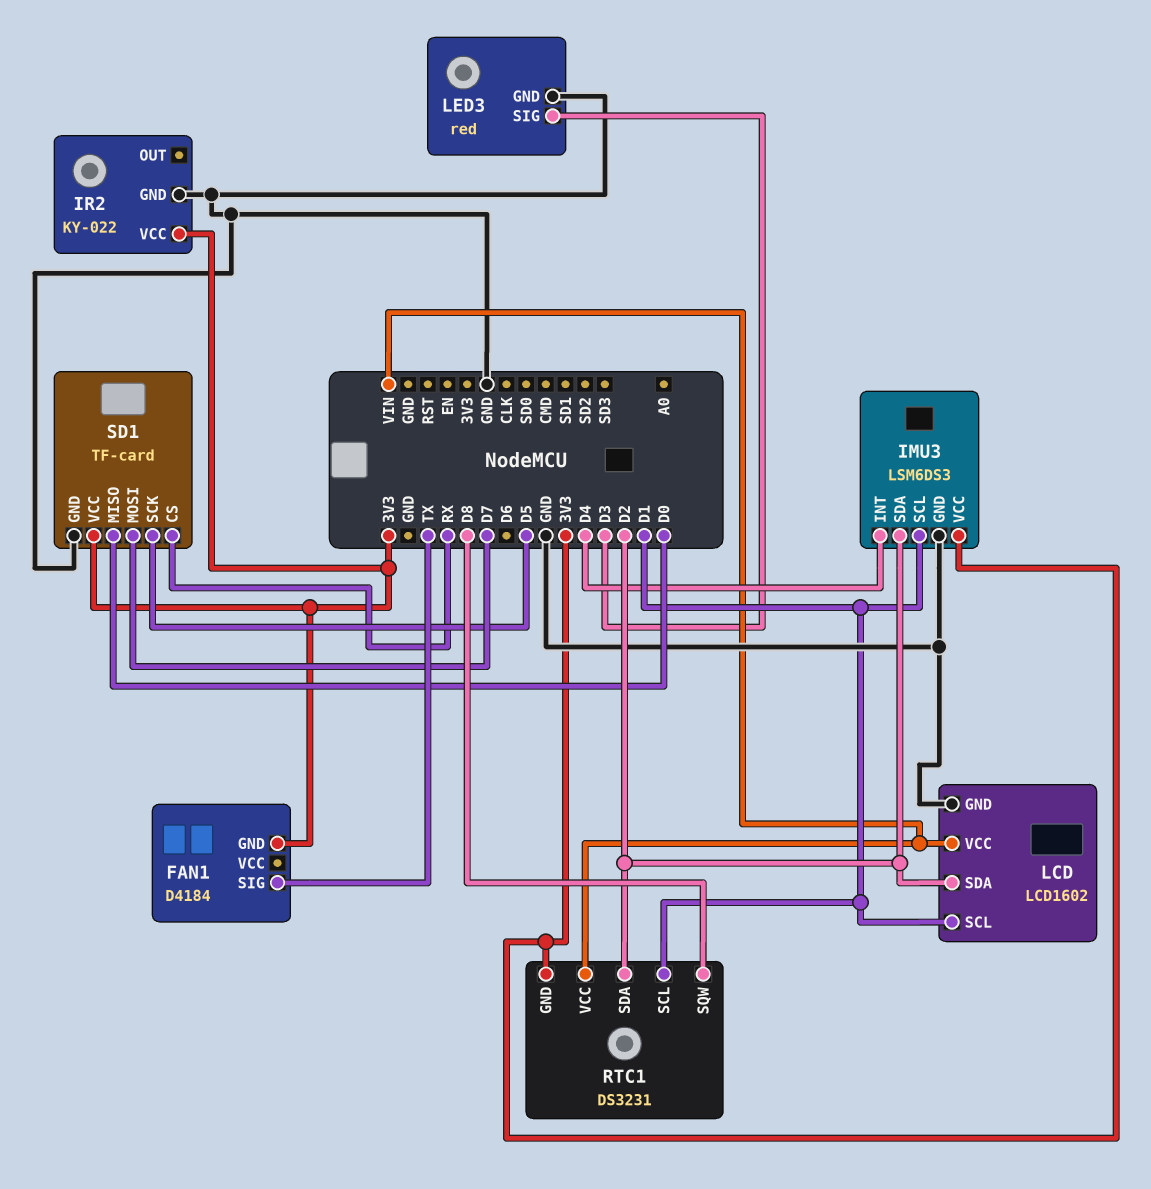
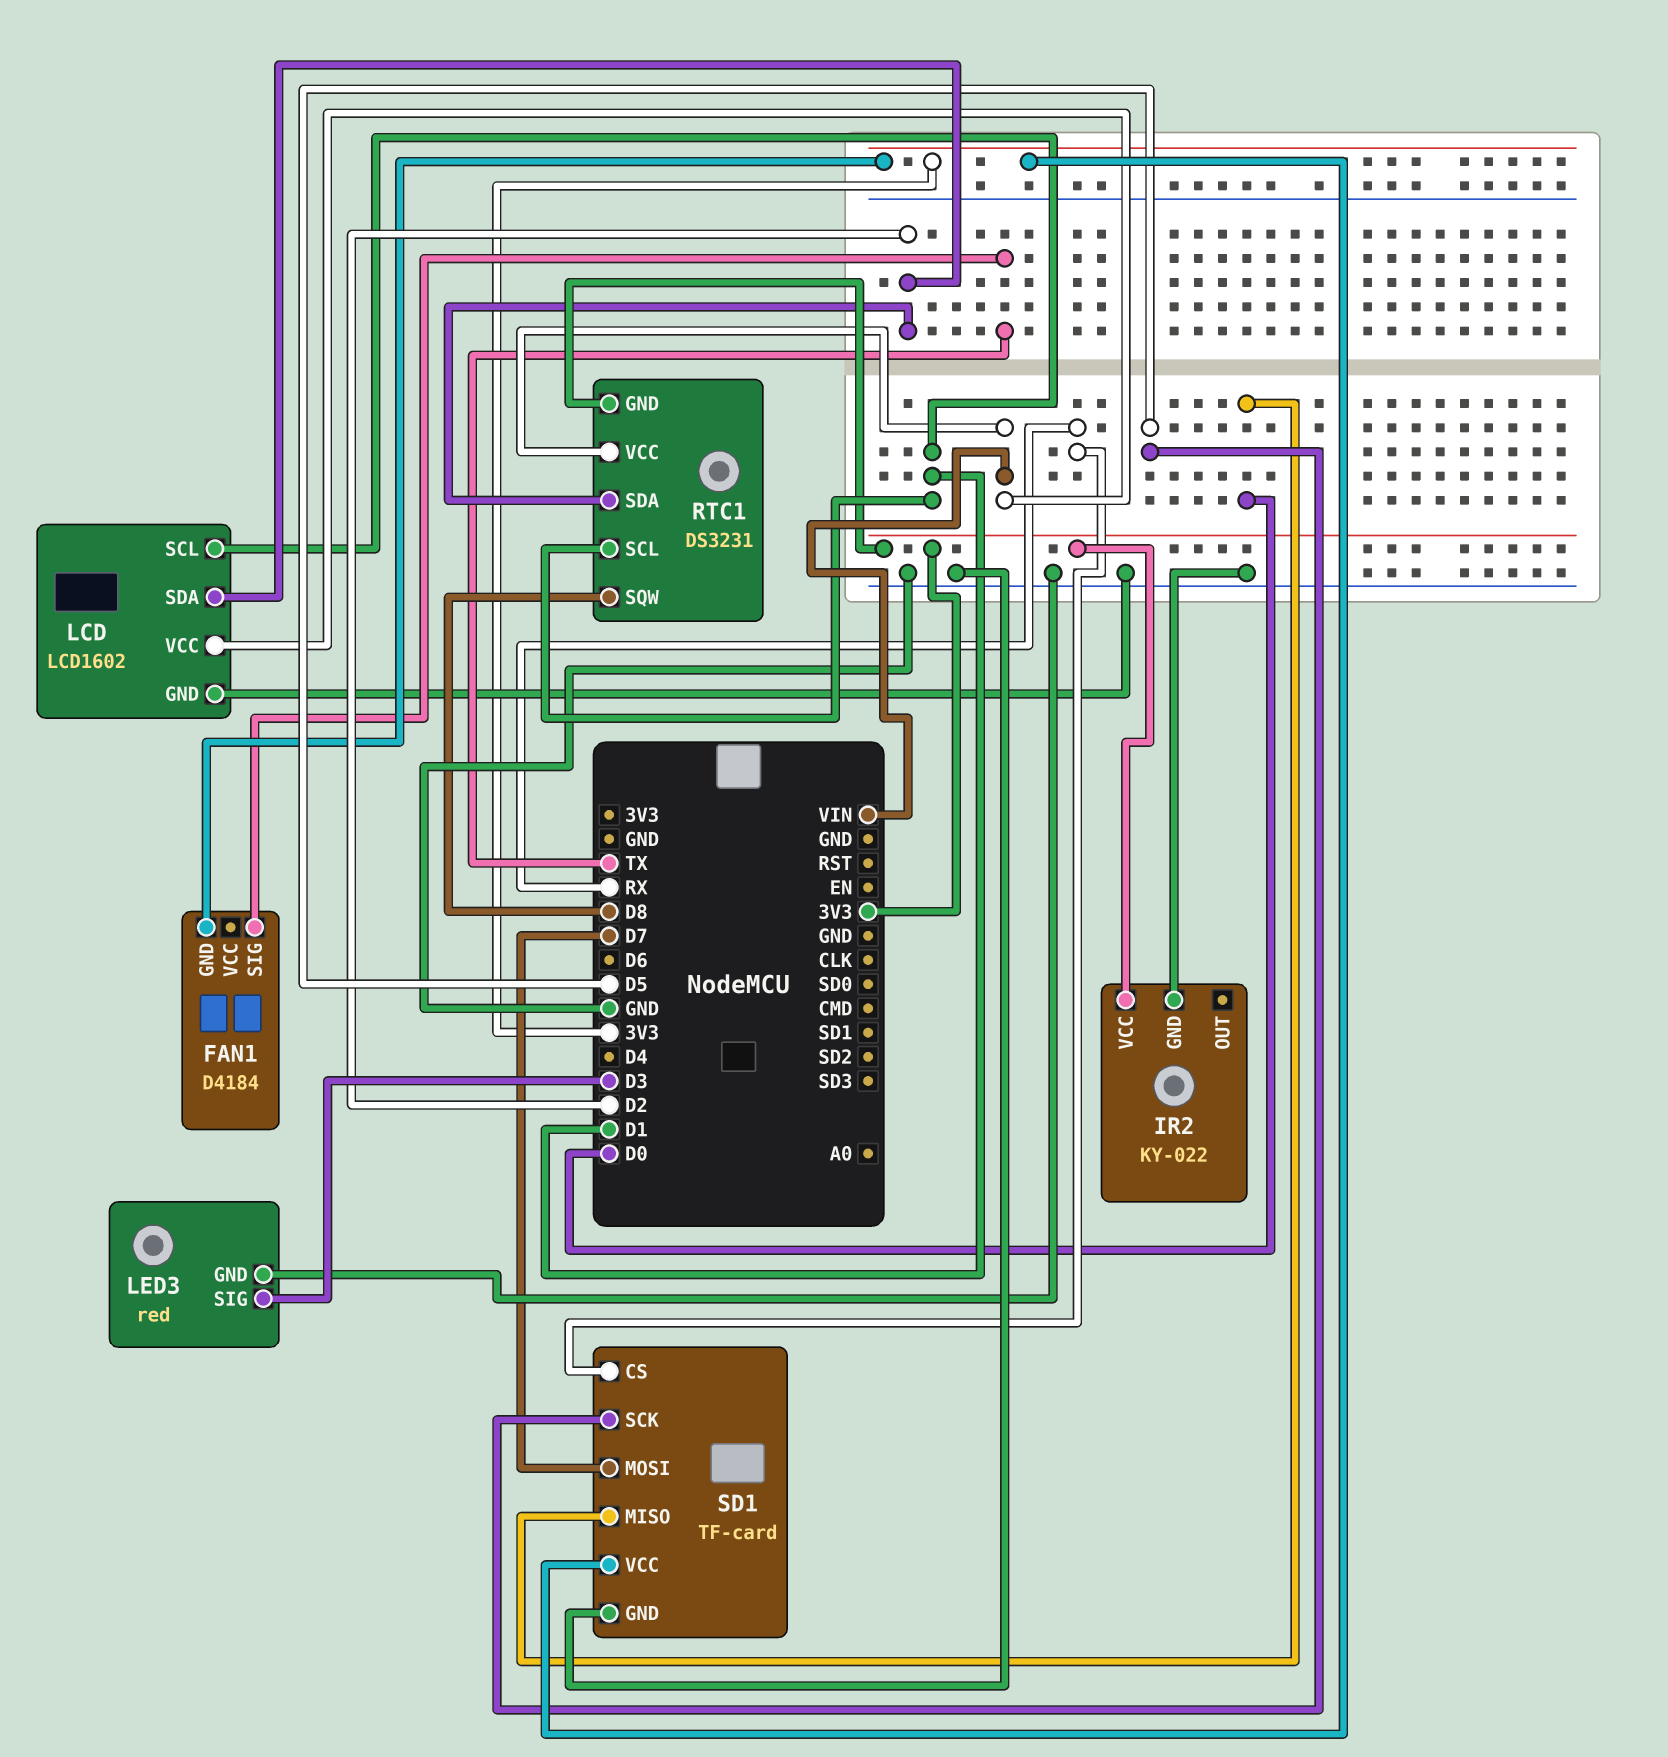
IMU3: LSM6DS3 -> none
IMU3 pin GND: GND -> none
IMU3 pin INT: D4 -> none
IMU3 pin SCL: D1 -> none
IMU3 pin SDA: D2 -> none
IMU3 pin VCC: 3V3 -> none

